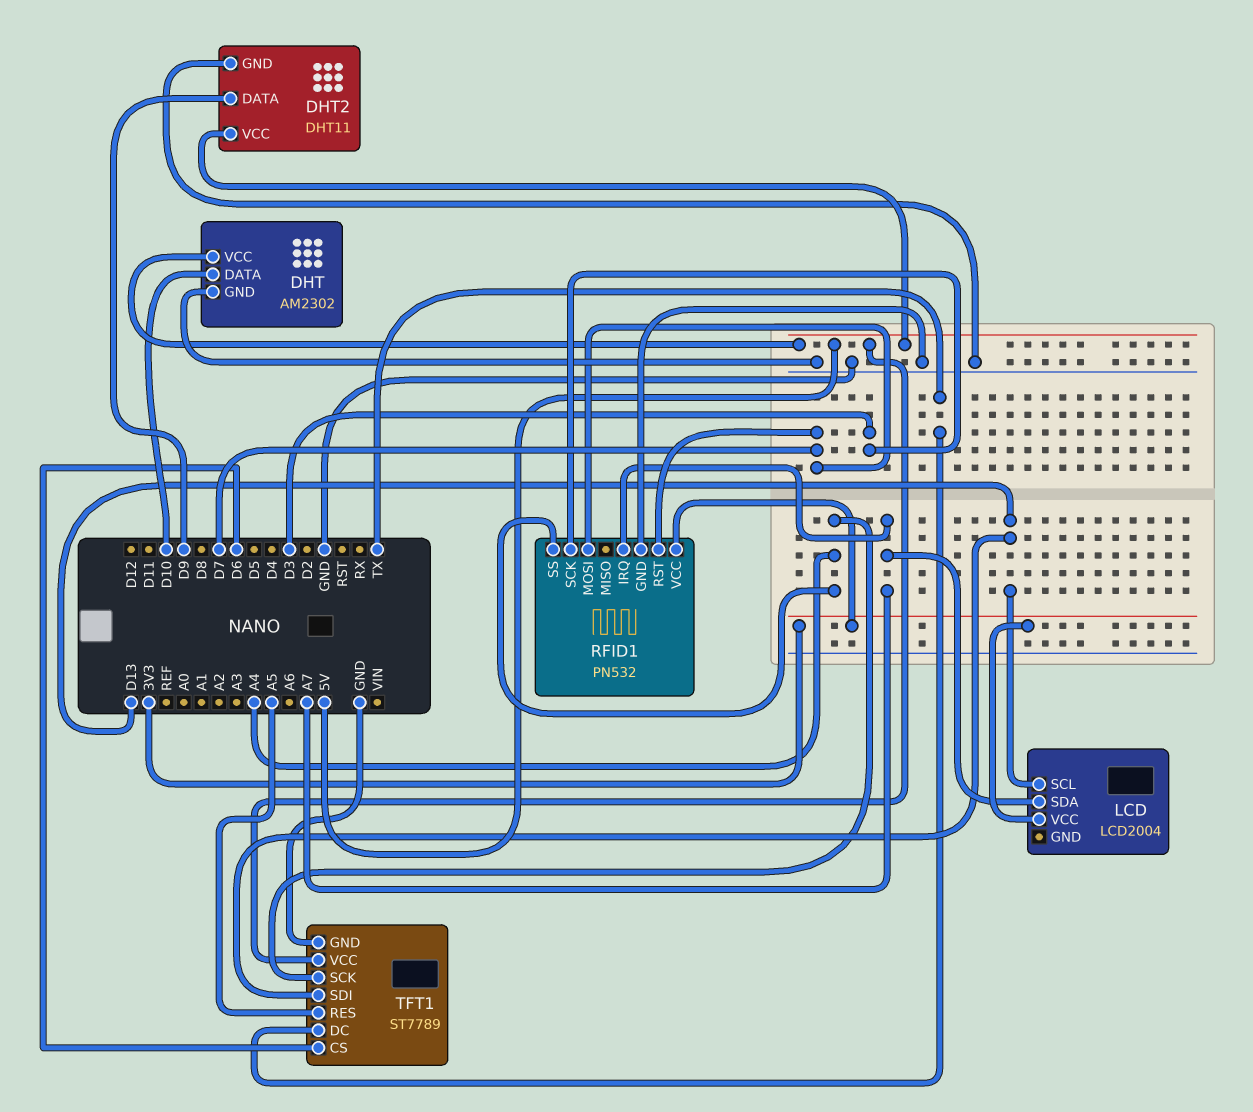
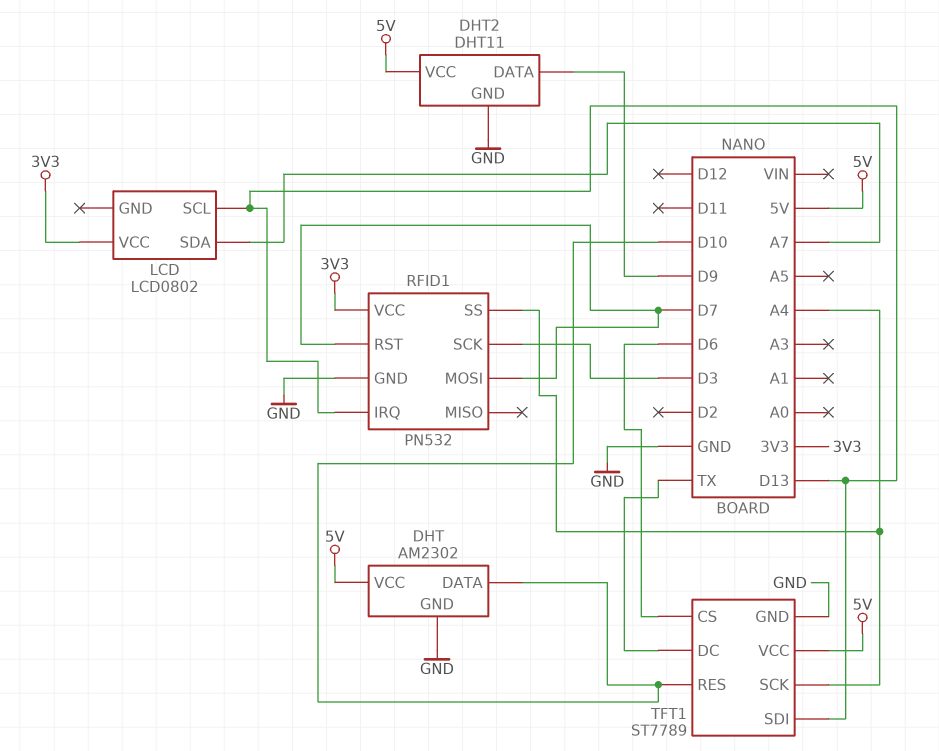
LCD: LCD2004 -> LCD0802
RFID1 pin IRQ: A7 -> D13
TFT1 pin RES: A5 -> D10

